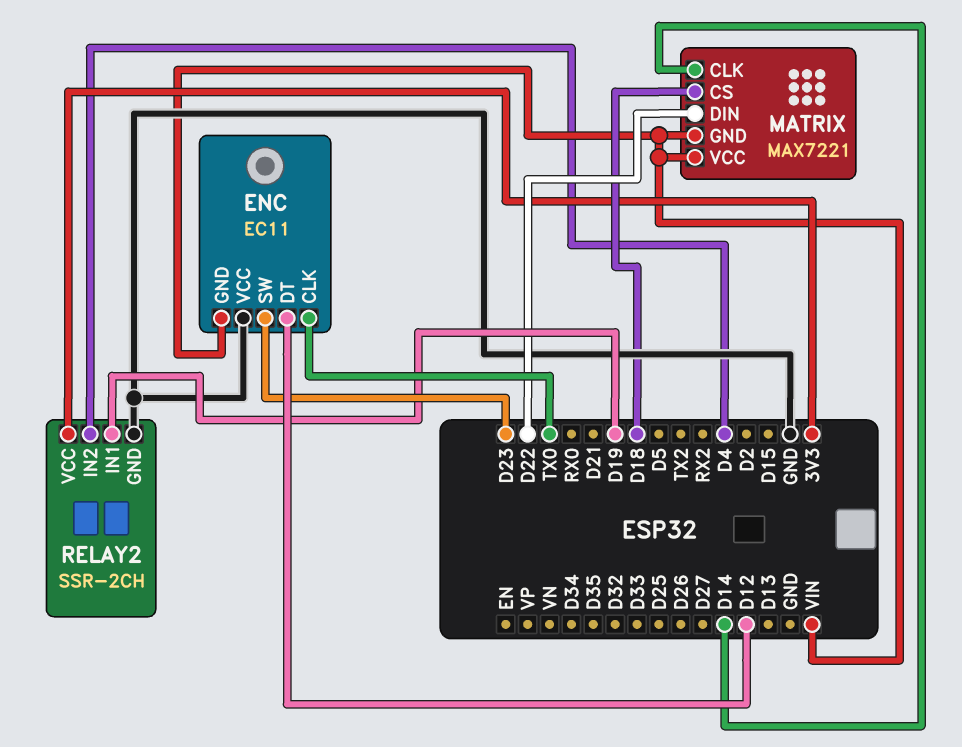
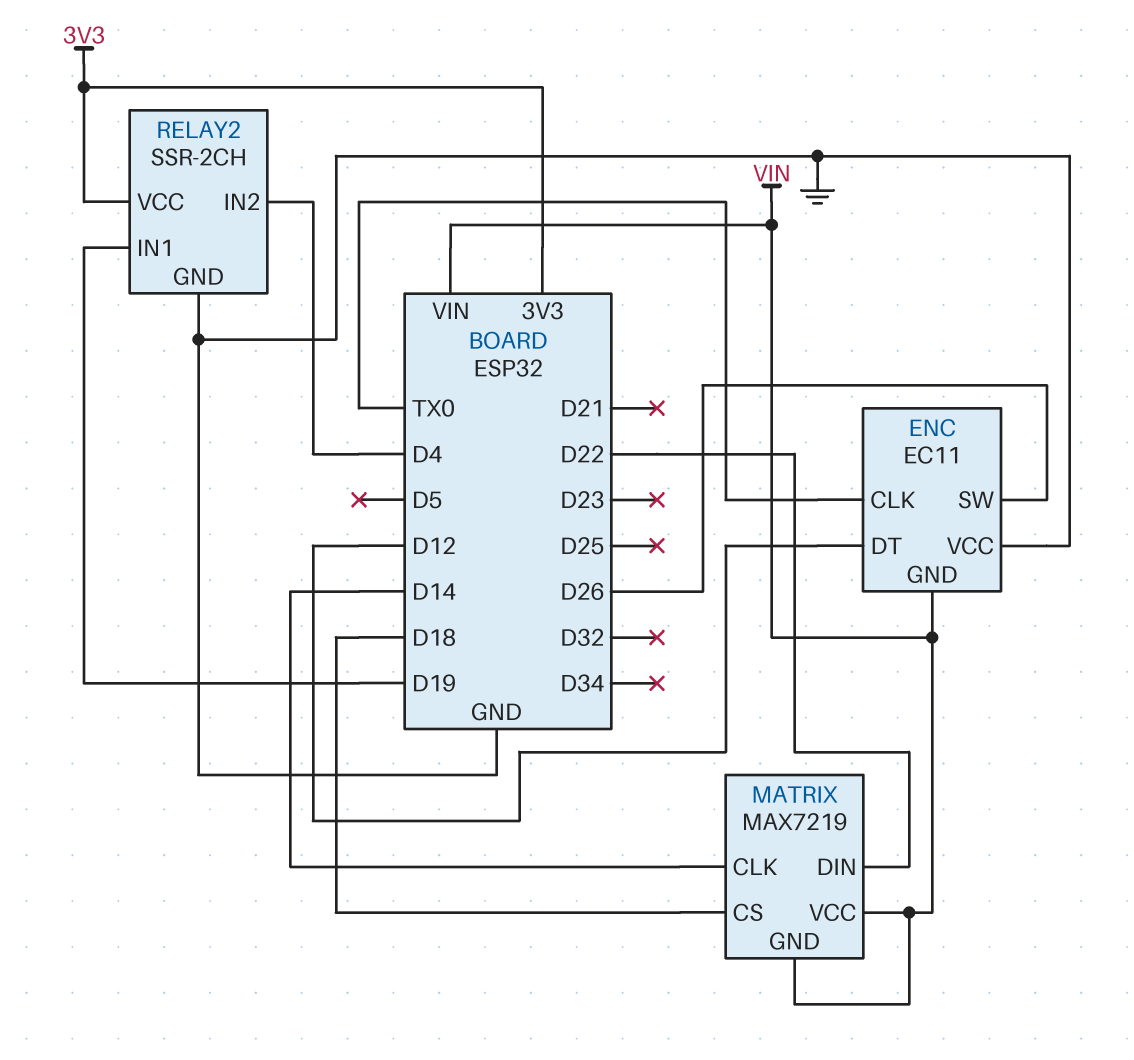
ENC pin SW: D23 -> D26
MATRIX: MAX7221 -> MAX7219

